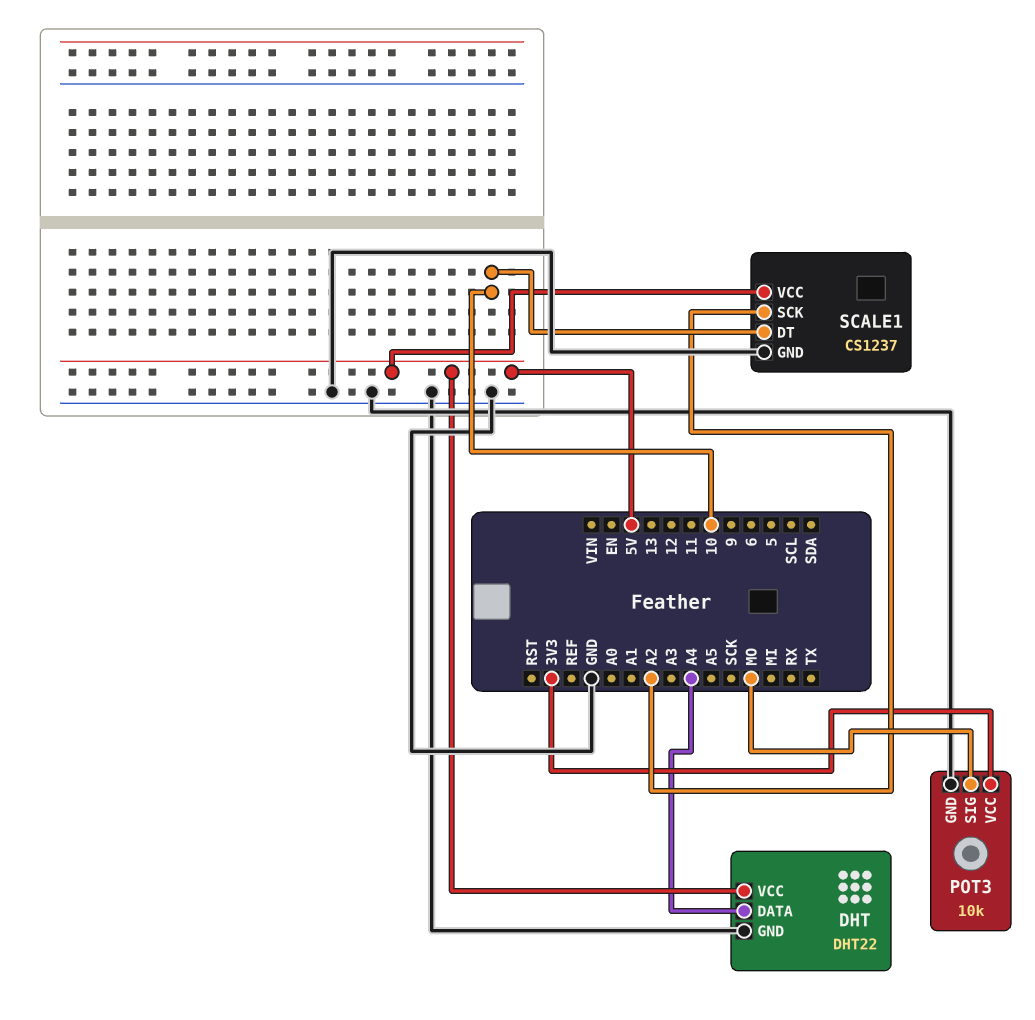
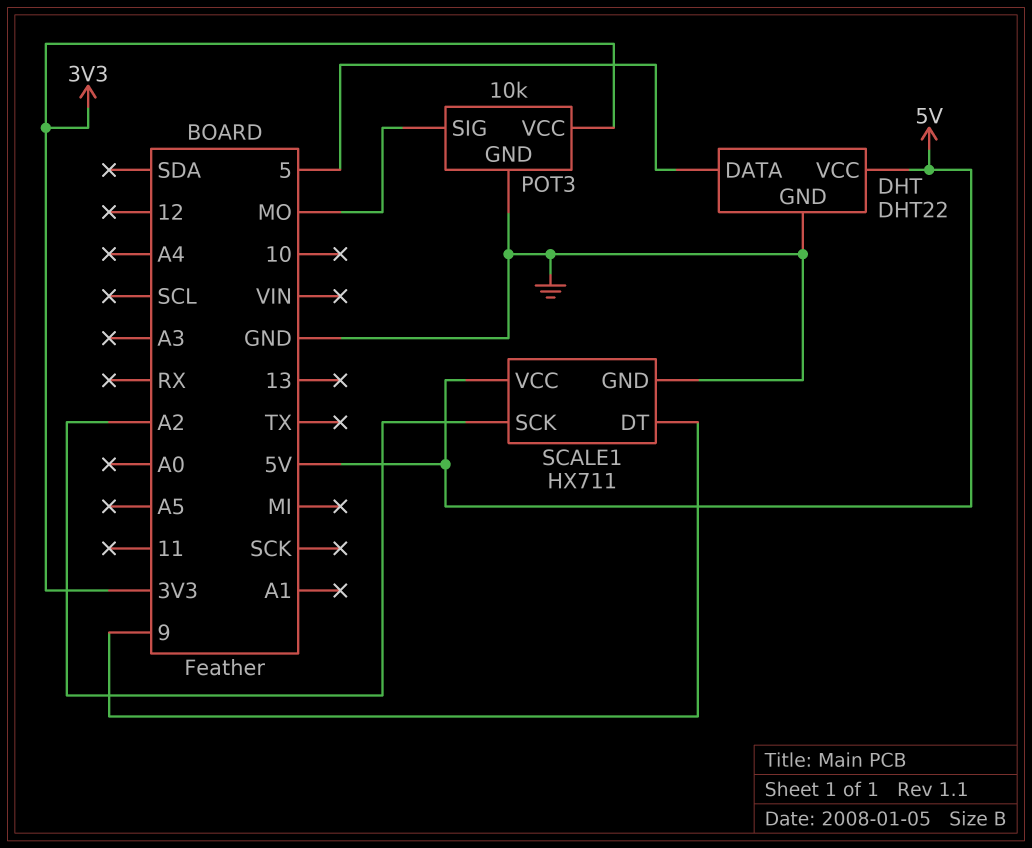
DHT pin DATA: A4 -> 5
SCALE1: CS1237 -> HX711
SCALE1 pin DT: 10 -> 9

